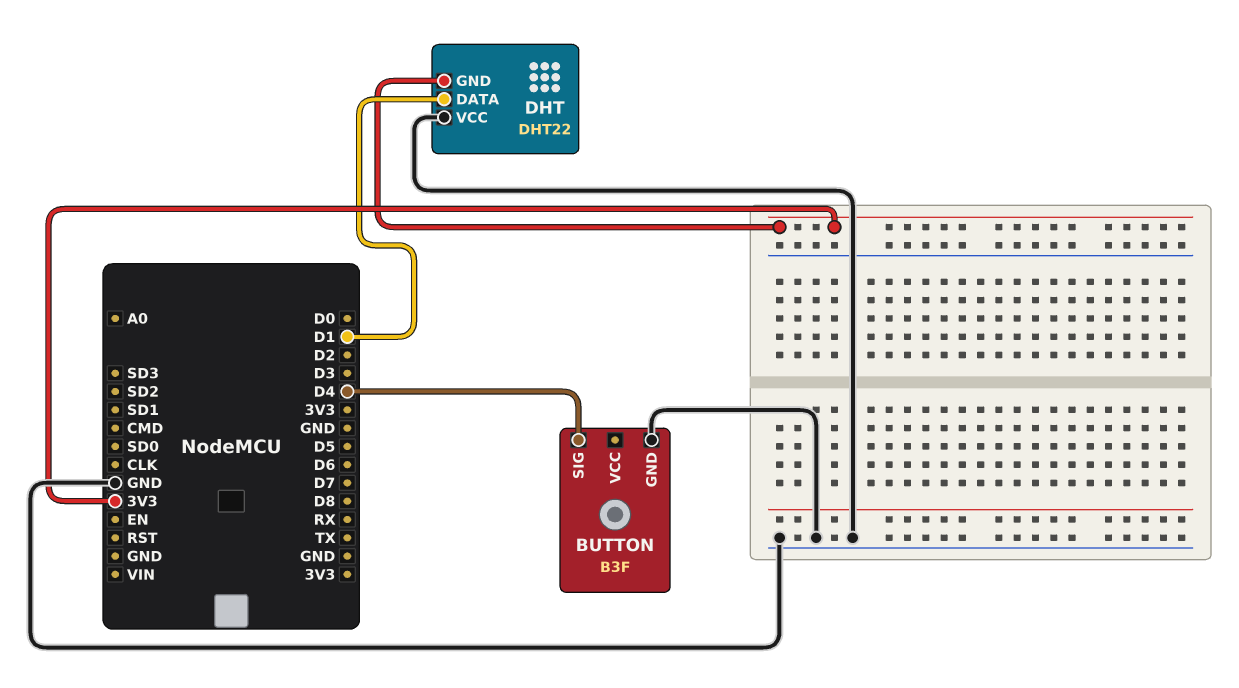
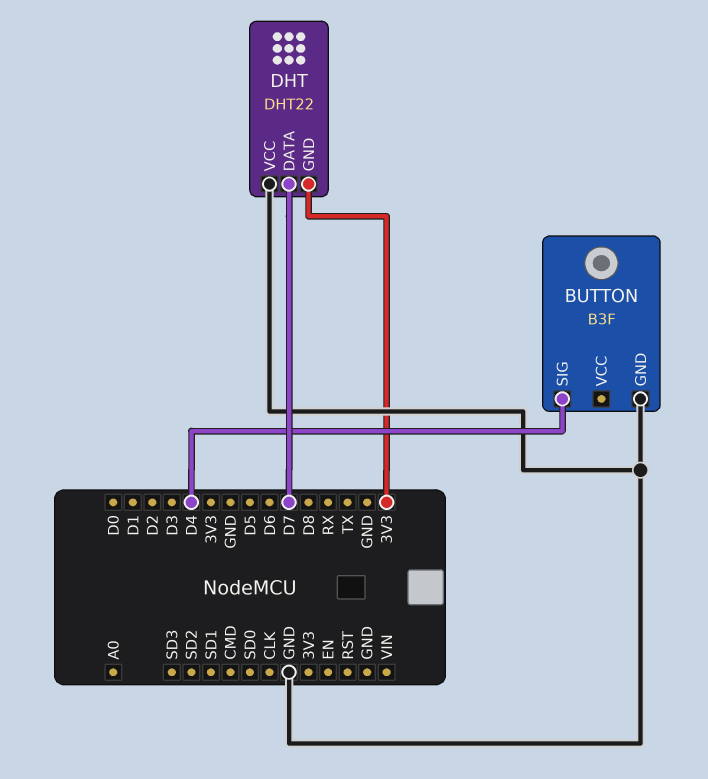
DHT pin DATA: D1 -> D7

